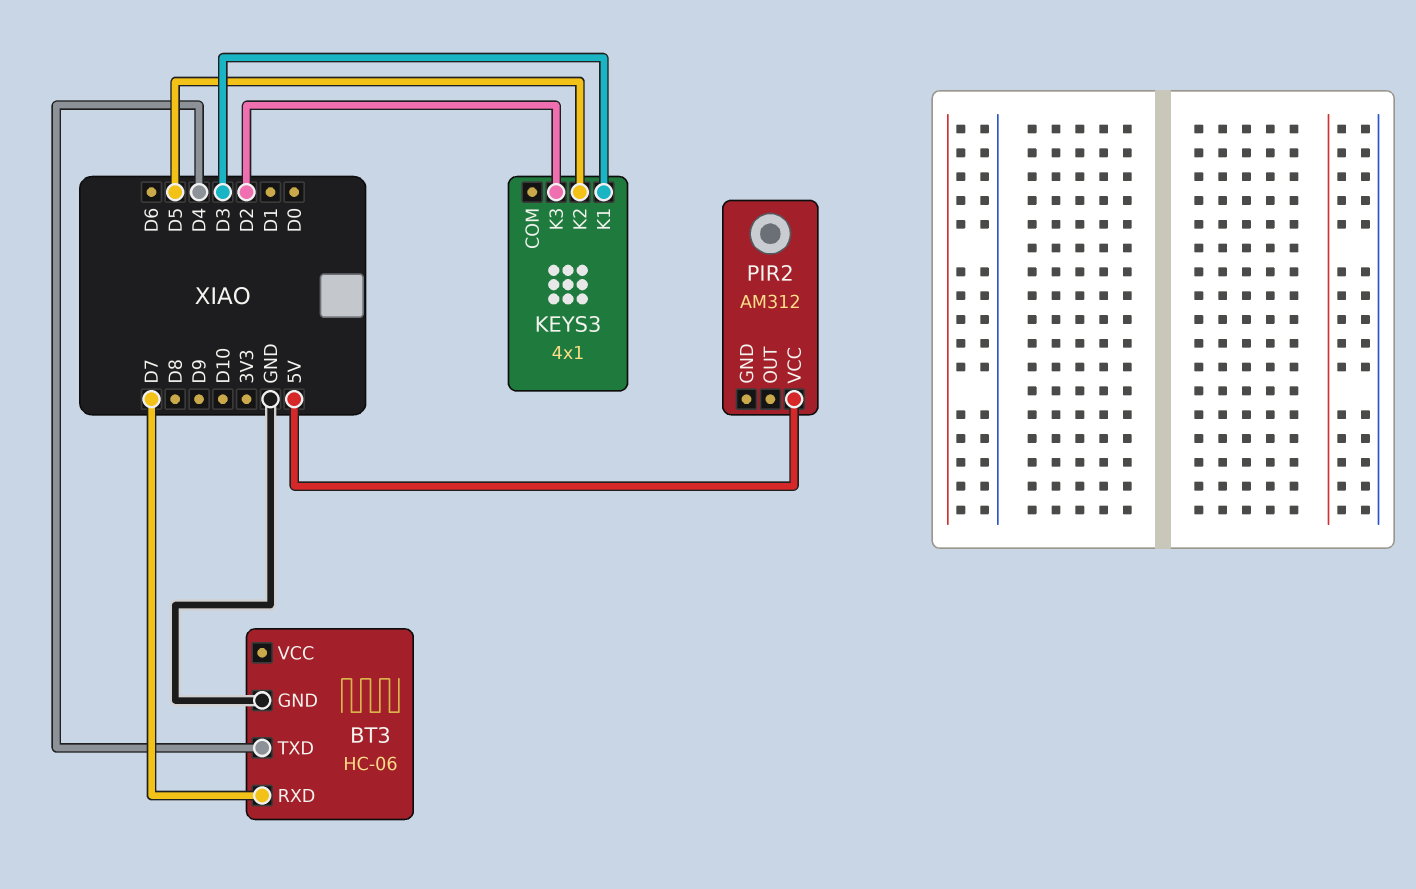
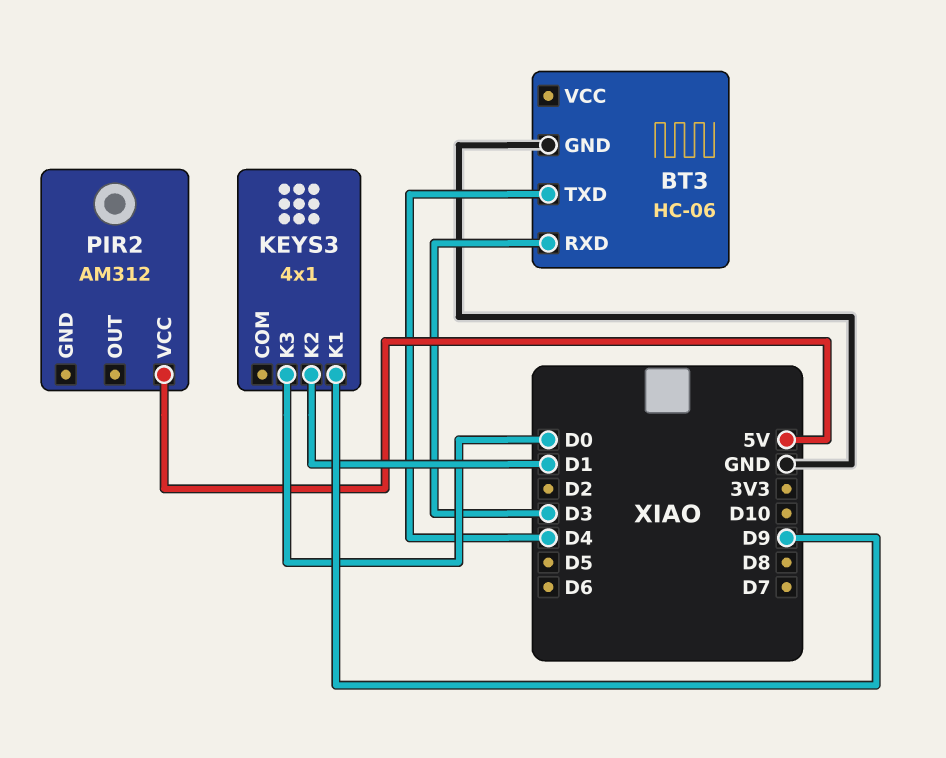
BT3 pin RXD: D7 -> D3
KEYS3 pin K1: D3 -> D9
KEYS3 pin K2: D5 -> D1
KEYS3 pin K3: D2 -> D0

